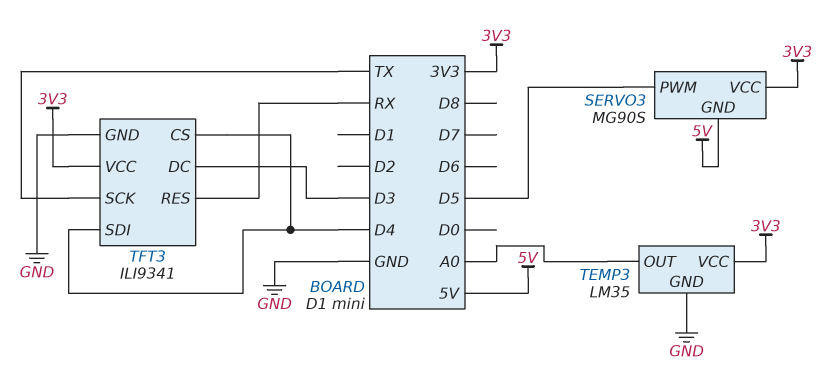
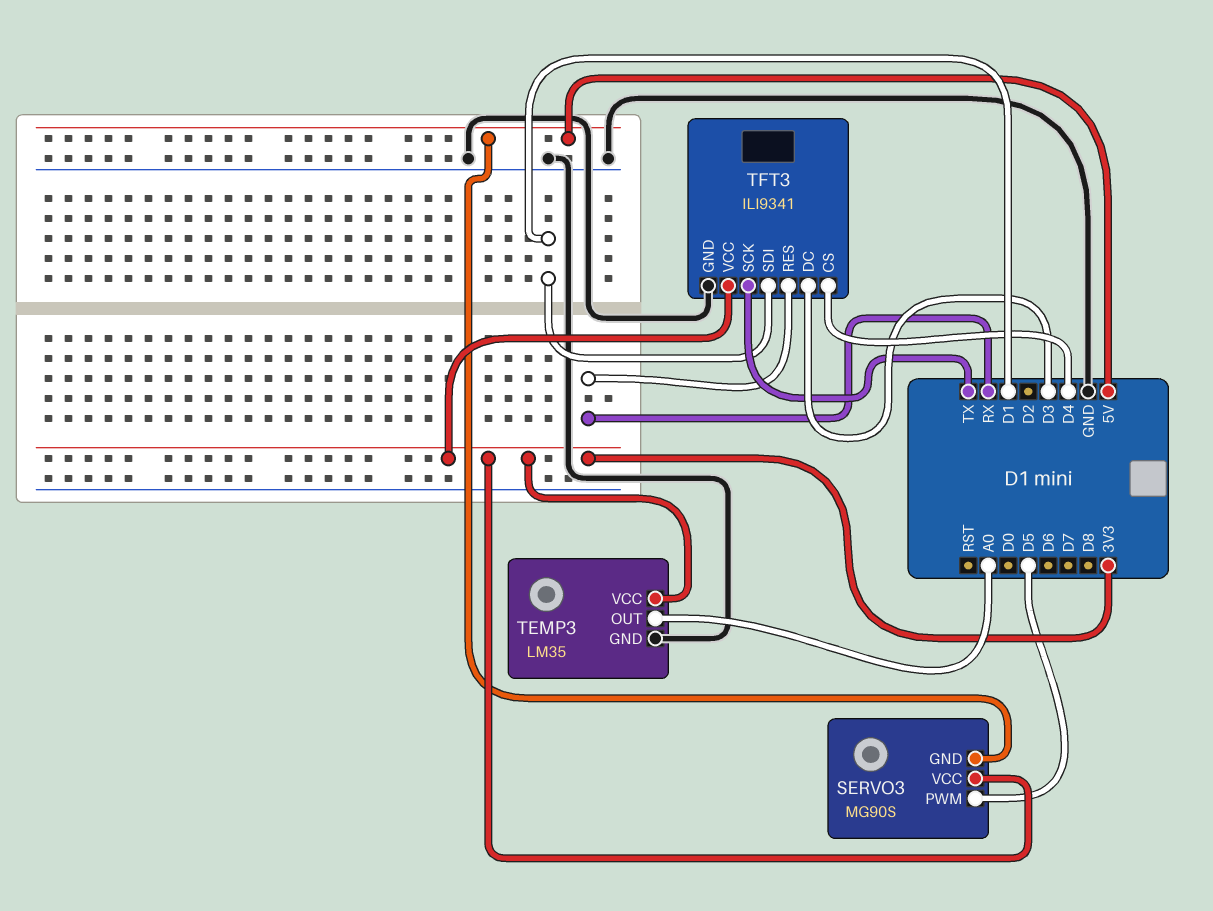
TFT3 pin SDI: D4 -> D1

